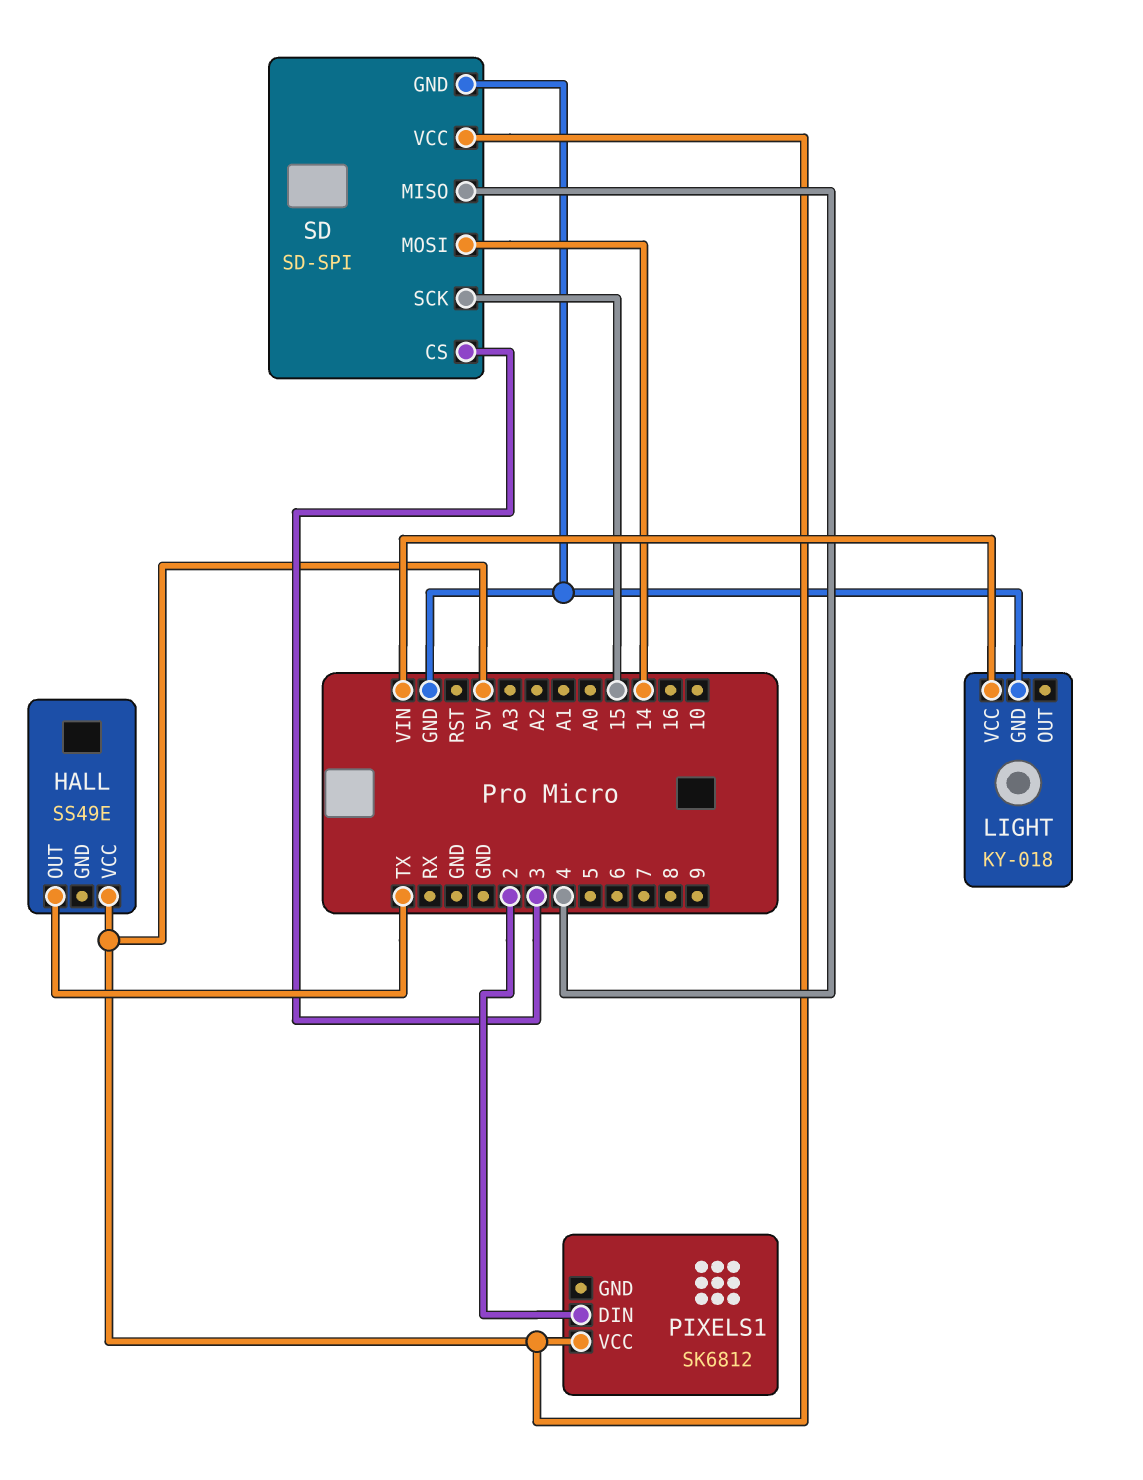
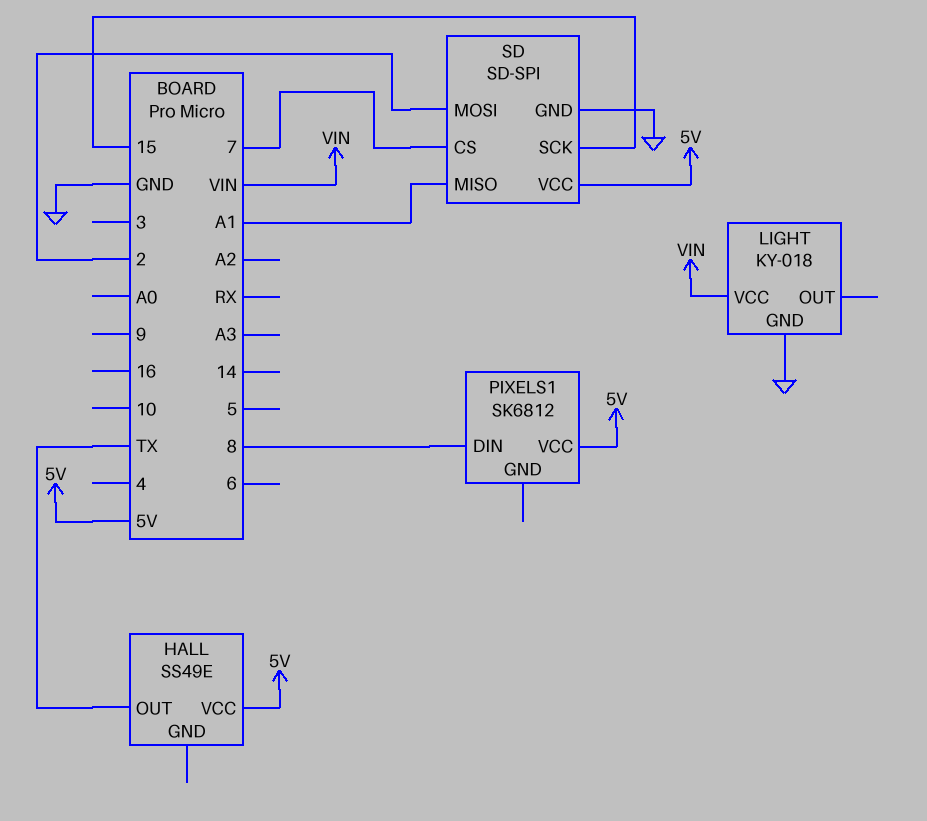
PIXELS1 pin DIN: 2 -> 8
SD pin CS: 3 -> 7
SD pin MISO: 4 -> A1
SD pin MOSI: 14 -> 2

